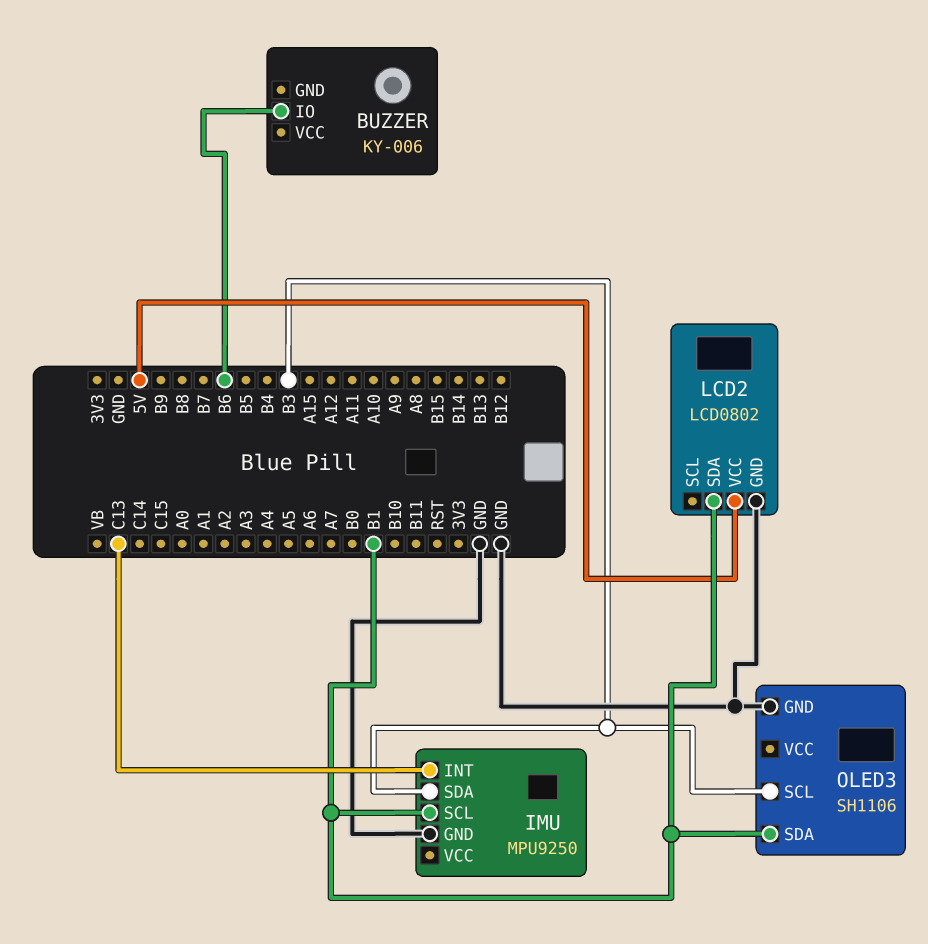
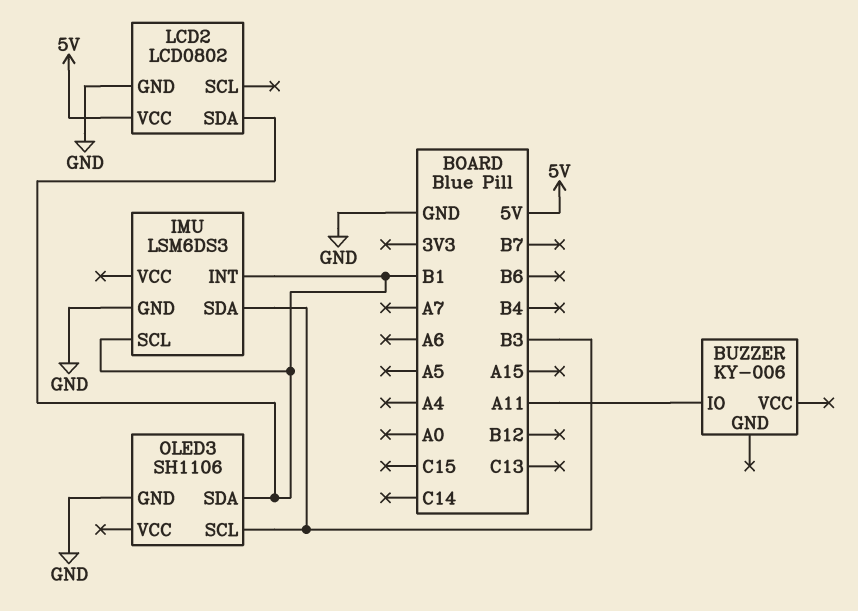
BUZZER pin IO: B6 -> A11
IMU: MPU9250 -> LSM6DS3
IMU pin INT: C13 -> B1

